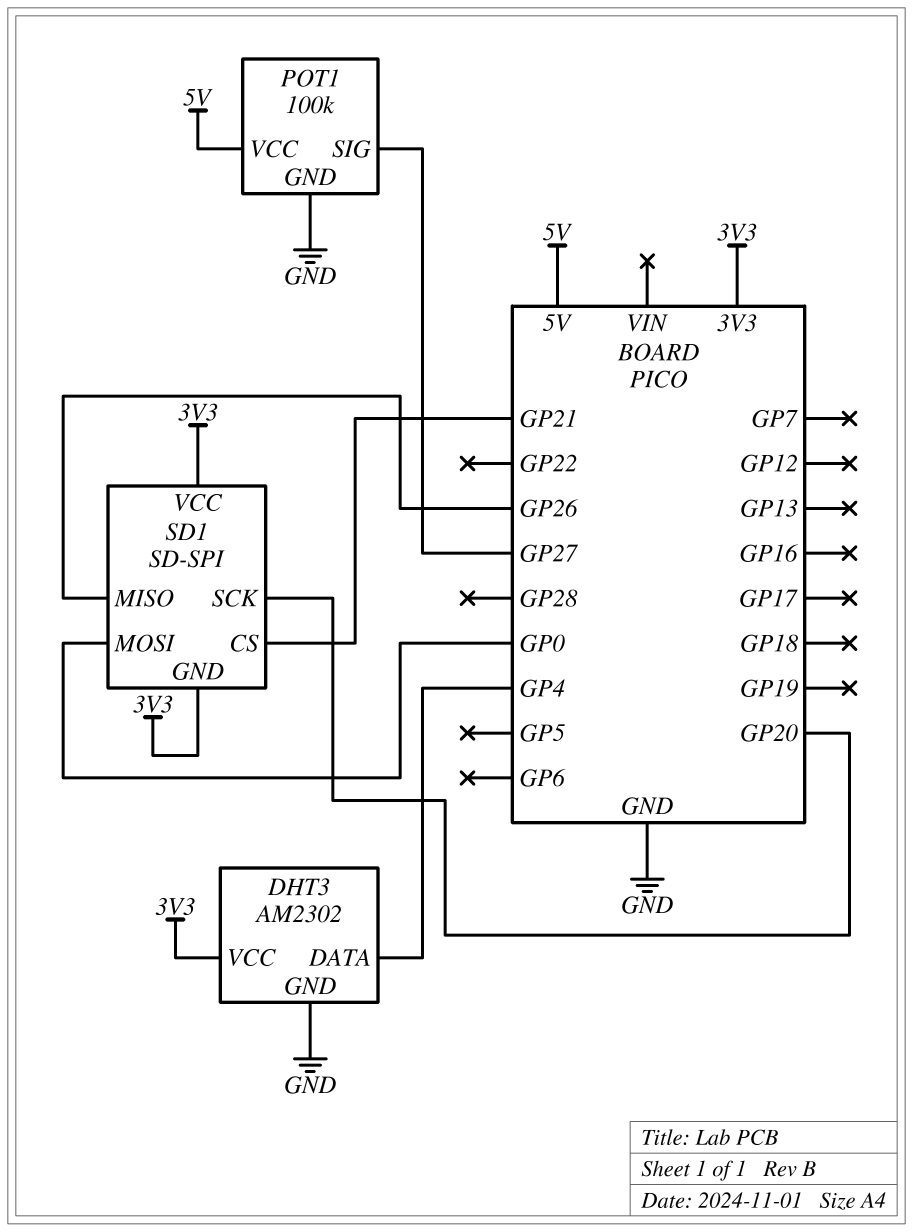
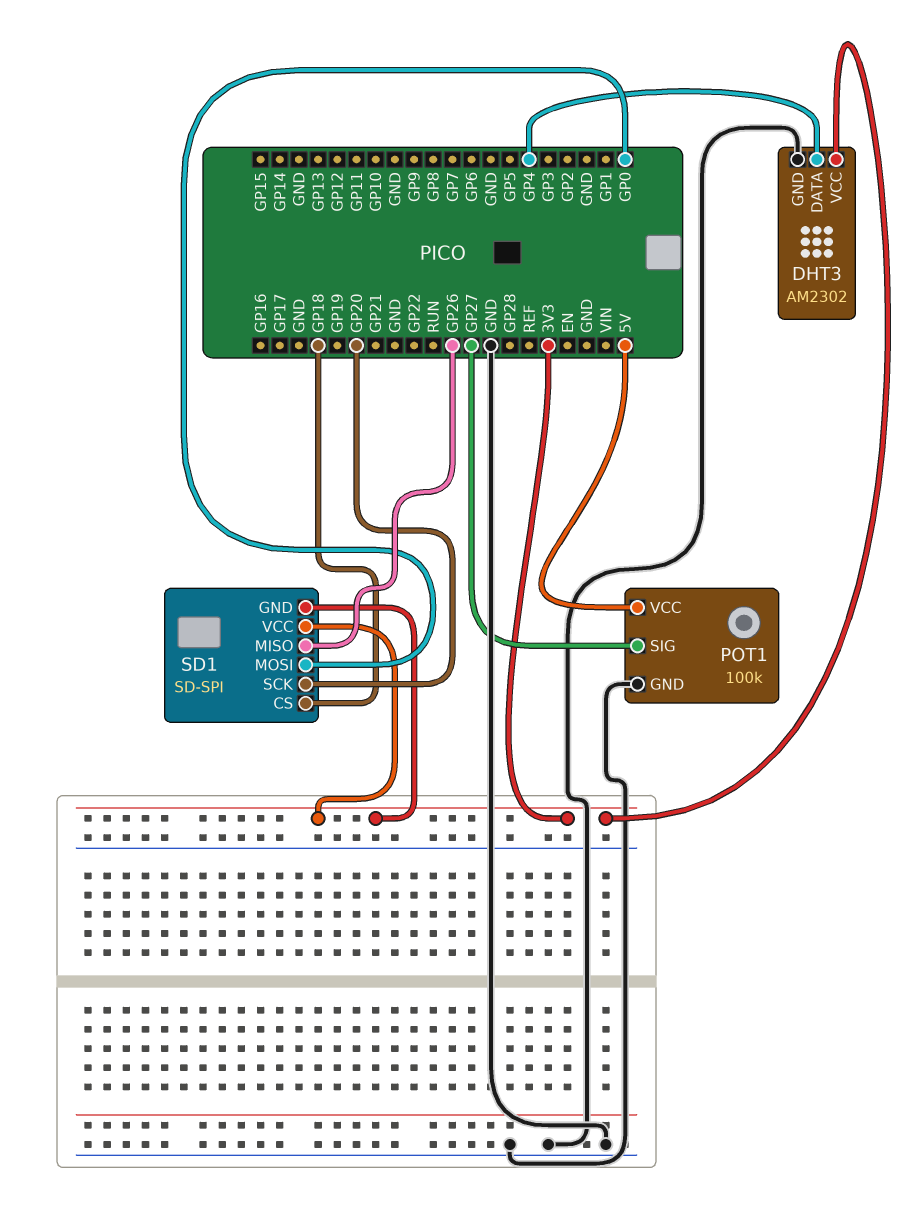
SD1 pin CS: GP21 -> GP18

